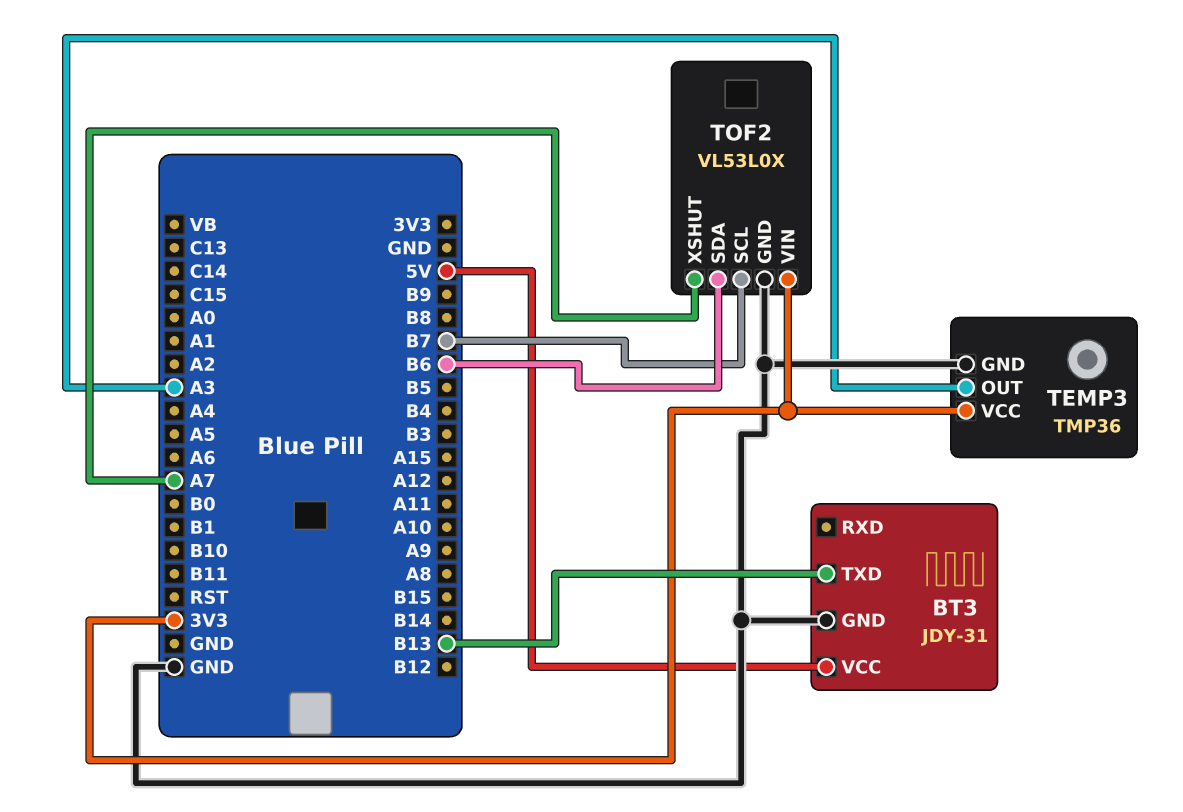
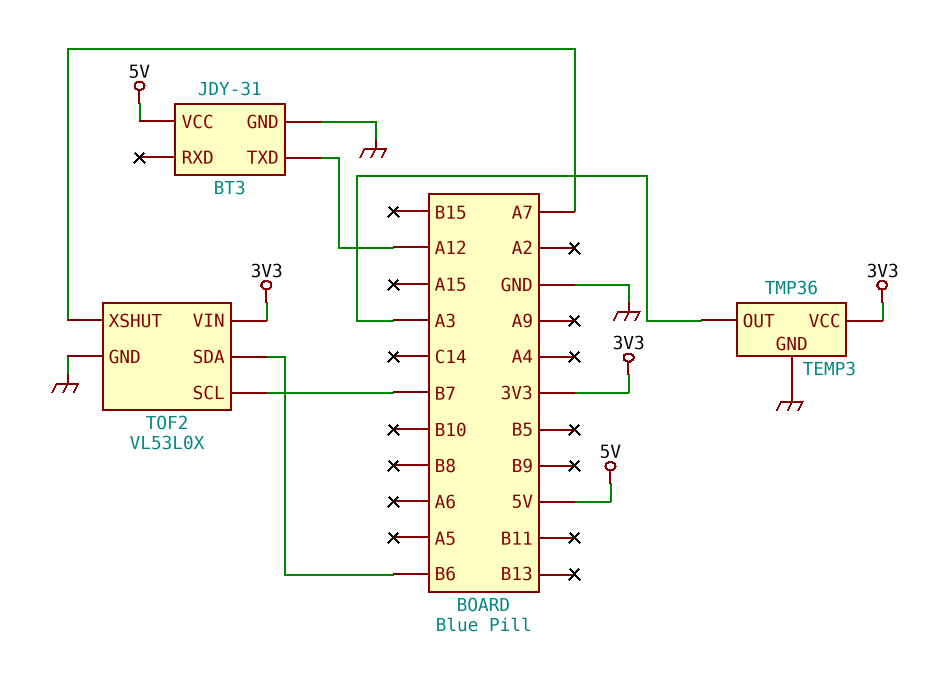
BT3 pin TXD: B13 -> A12

